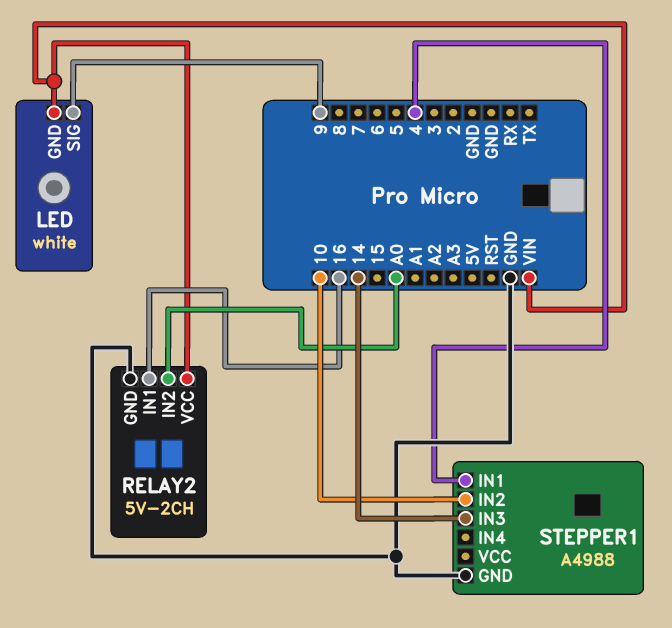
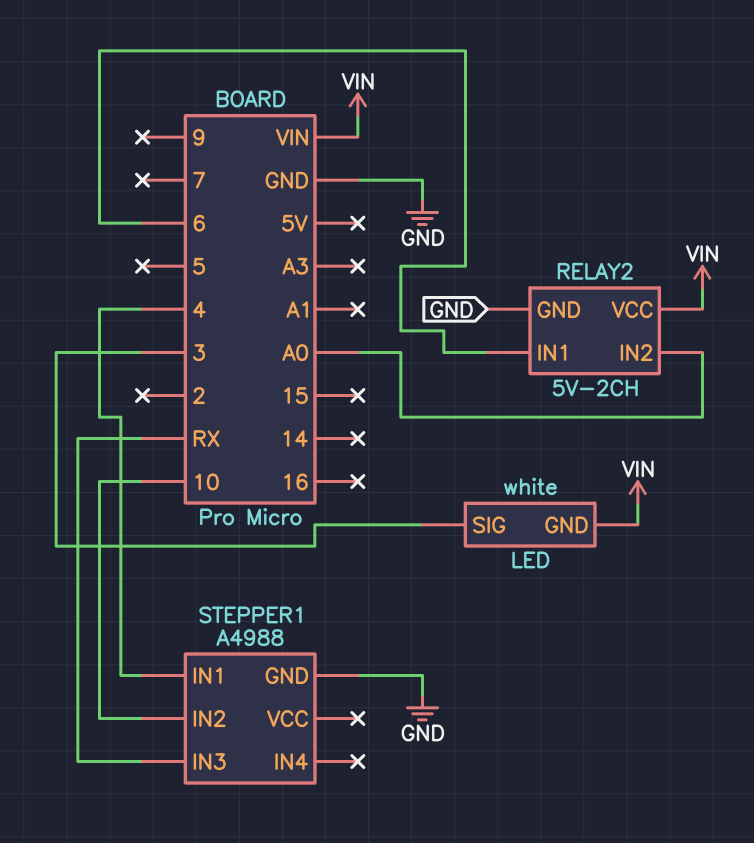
LED pin SIG: 9 -> 3
RELAY2 pin IN1: 16 -> 6
STEPPER1 pin IN3: 14 -> RX

